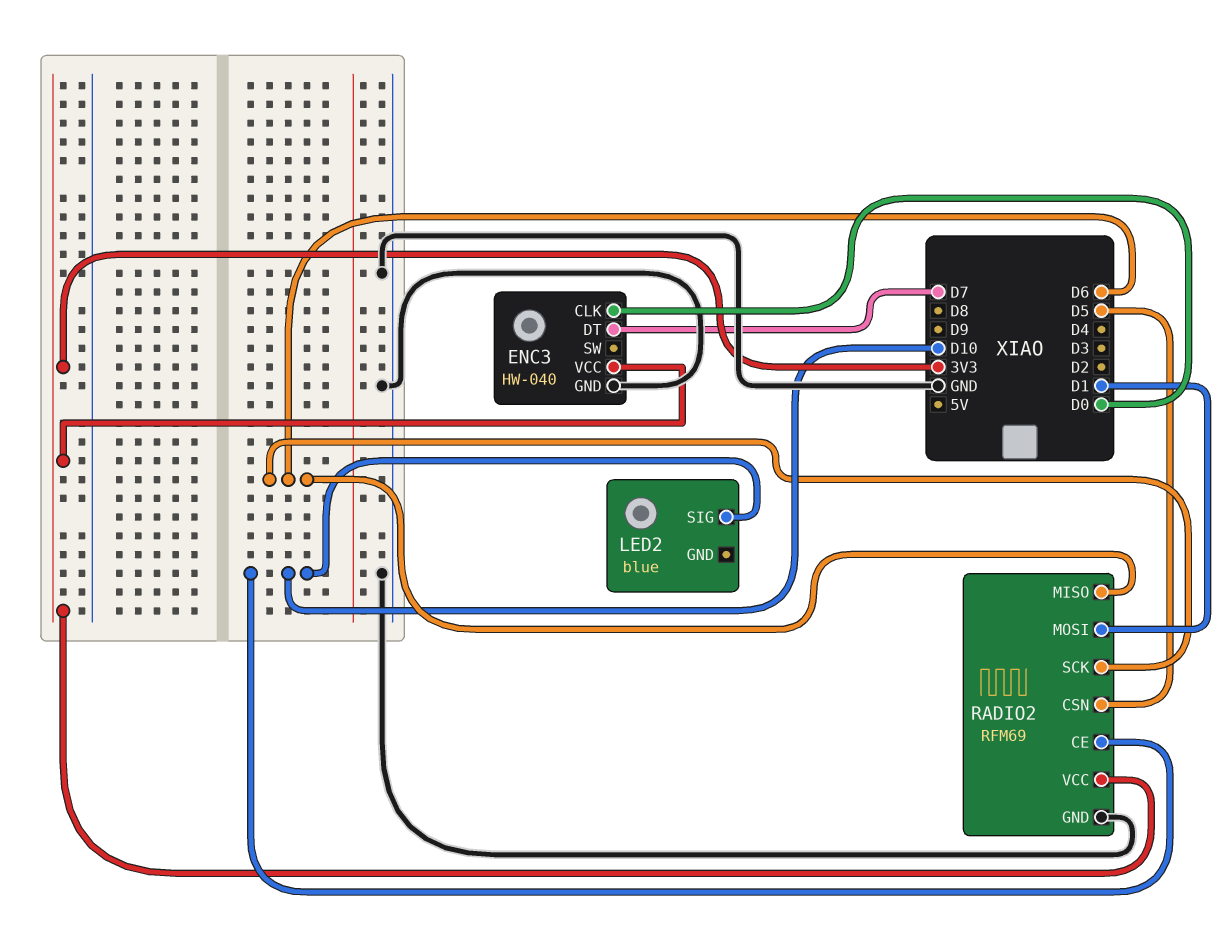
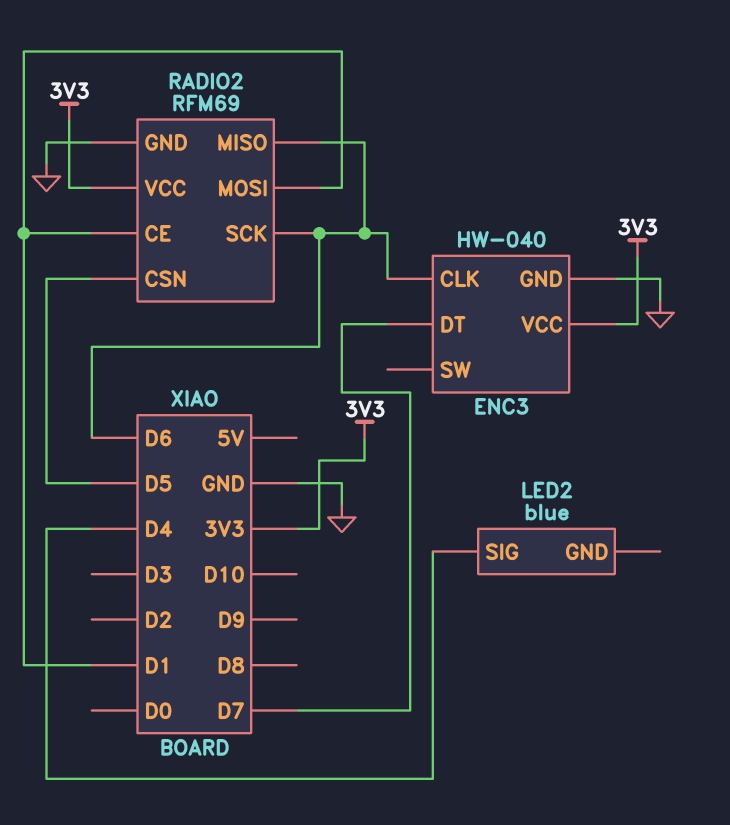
ENC3 pin CLK: D0 -> D6
LED2 pin SIG: D10 -> D4
RADIO2 pin CE: D10 -> D1

